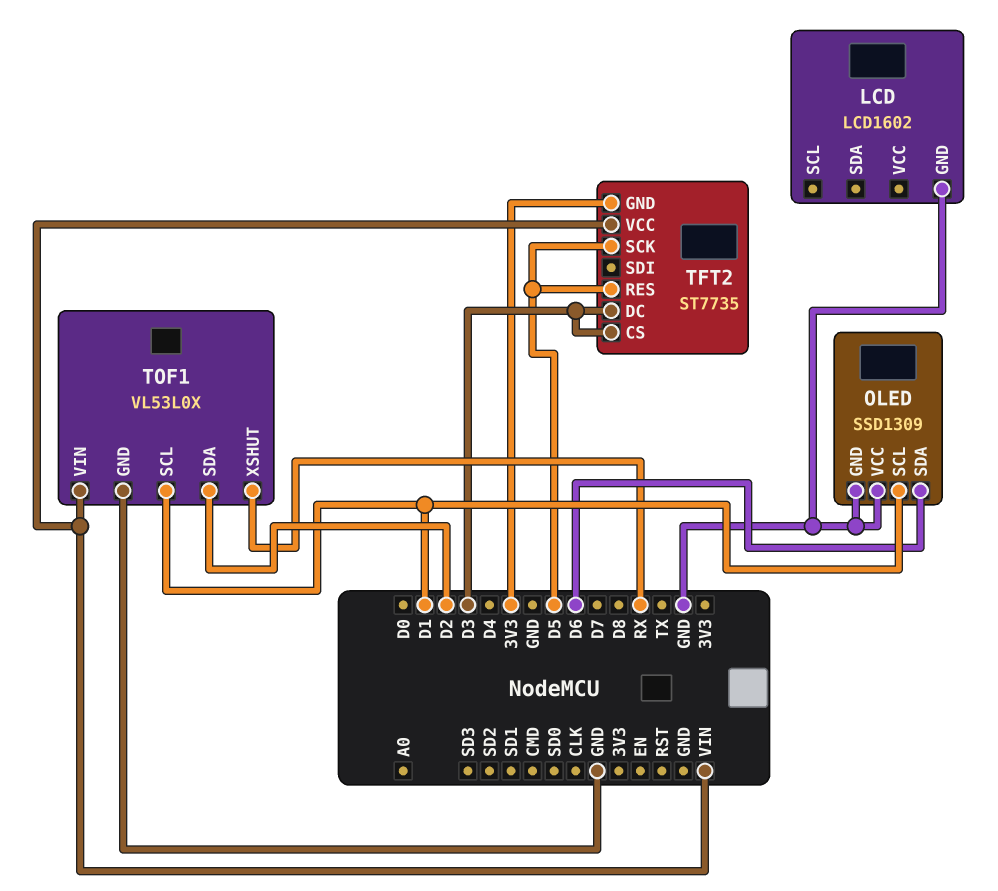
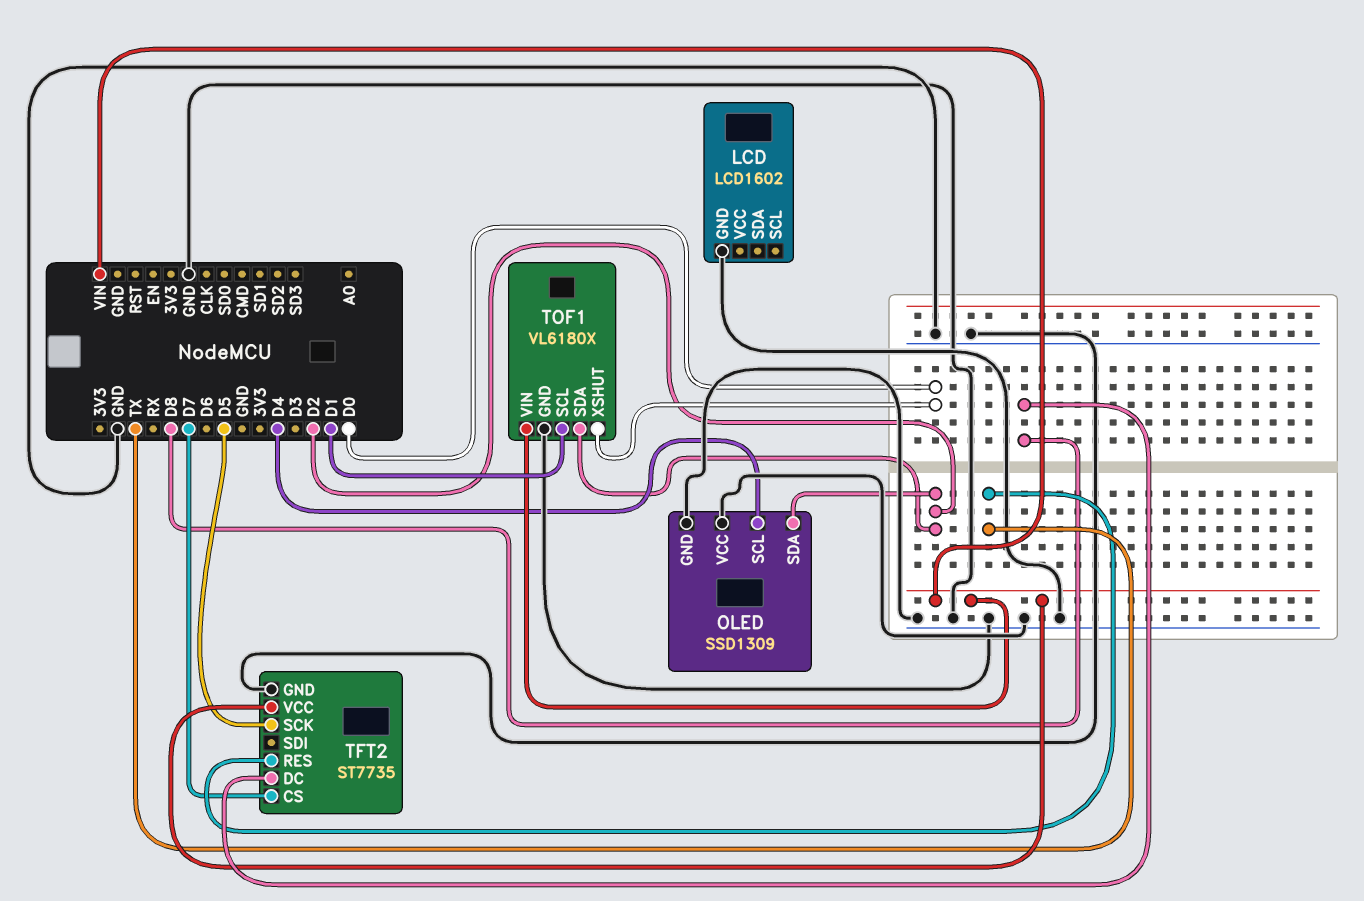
OLED pin SCL: D1 -> D4
OLED pin SDA: D6 -> D2
TFT2 pin CS: D3 -> D7
TFT2 pin DC: D3 -> D8
TFT2 pin GND: 3V3 -> GND
TFT2 pin RES: D5 -> TX
TOF1: VL53L0X -> VL6180X
TOF1 pin XSHUT: RX -> D0

